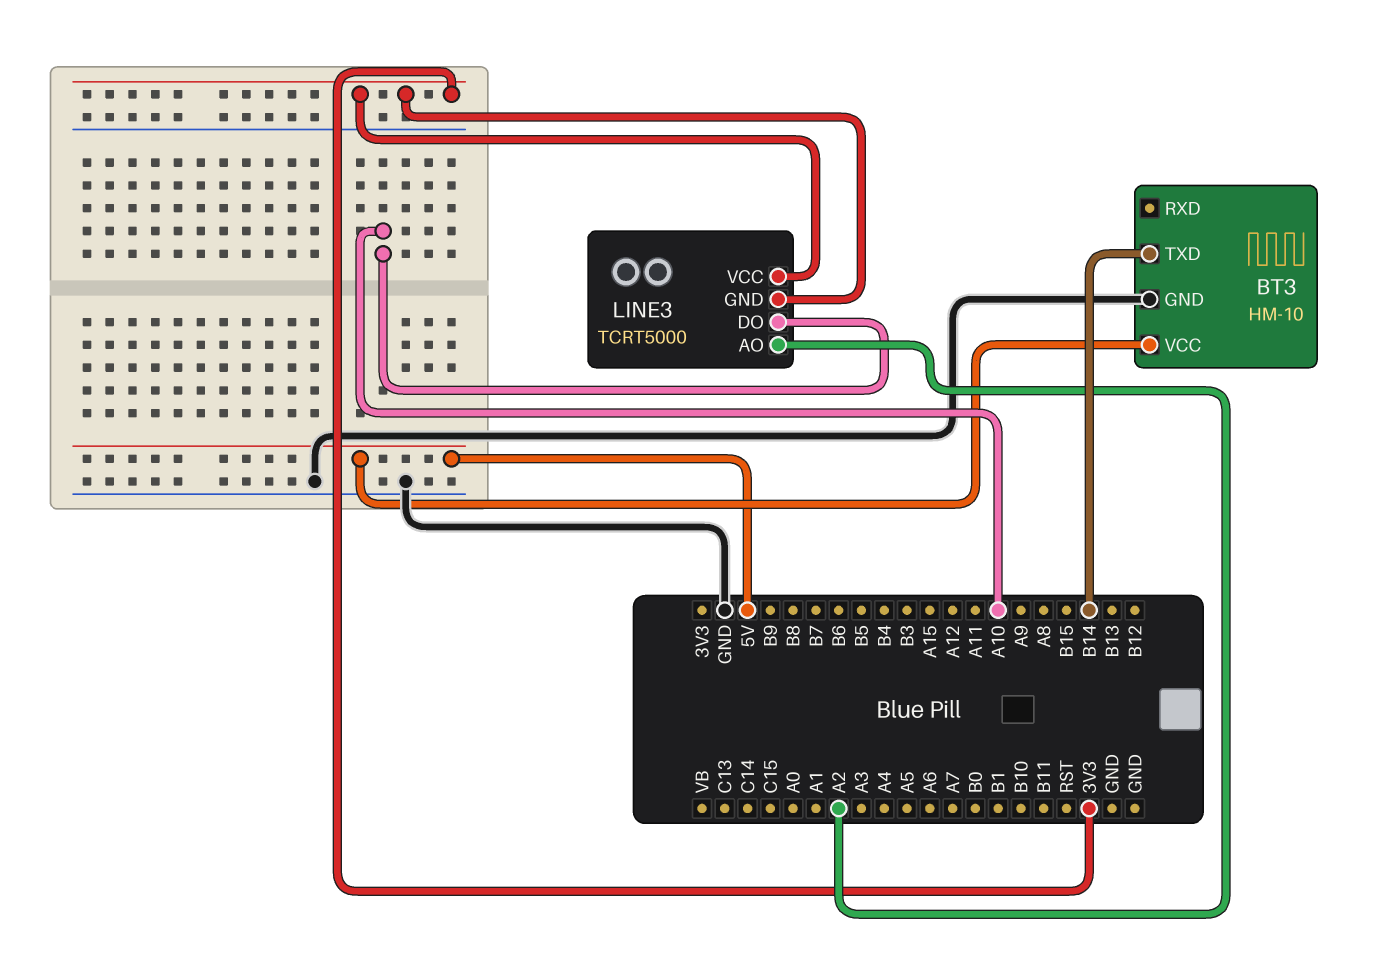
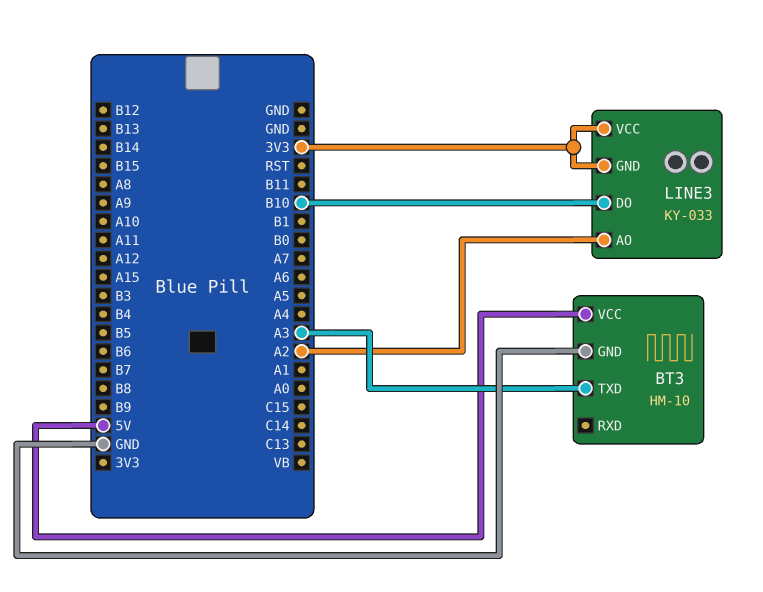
BT3 pin TXD: B14 -> A3
LINE3: TCRT5000 -> KY-033
LINE3 pin DO: A10 -> B10

